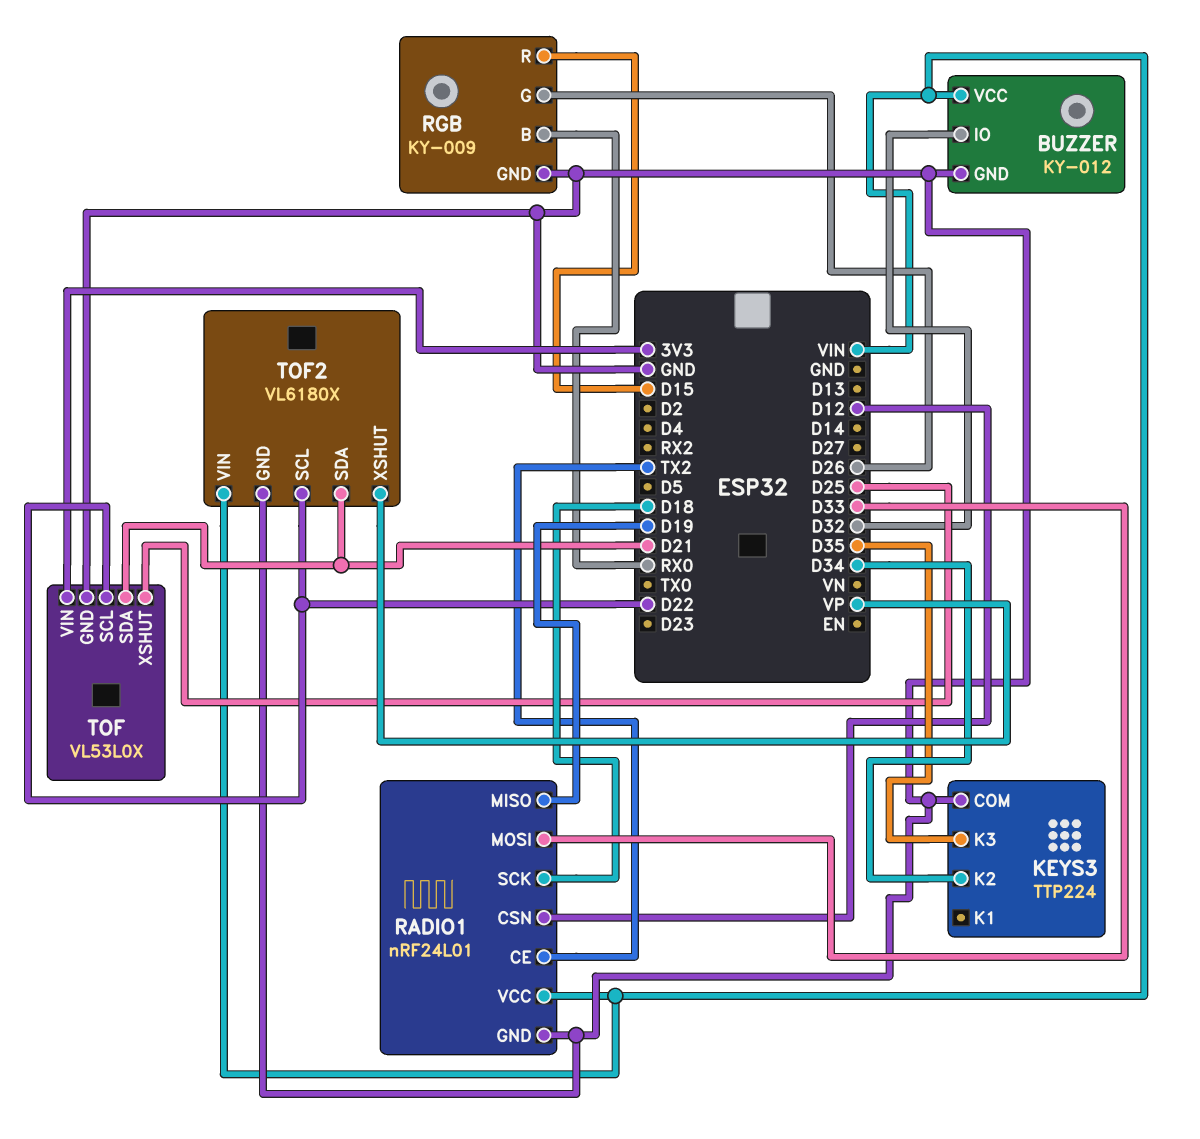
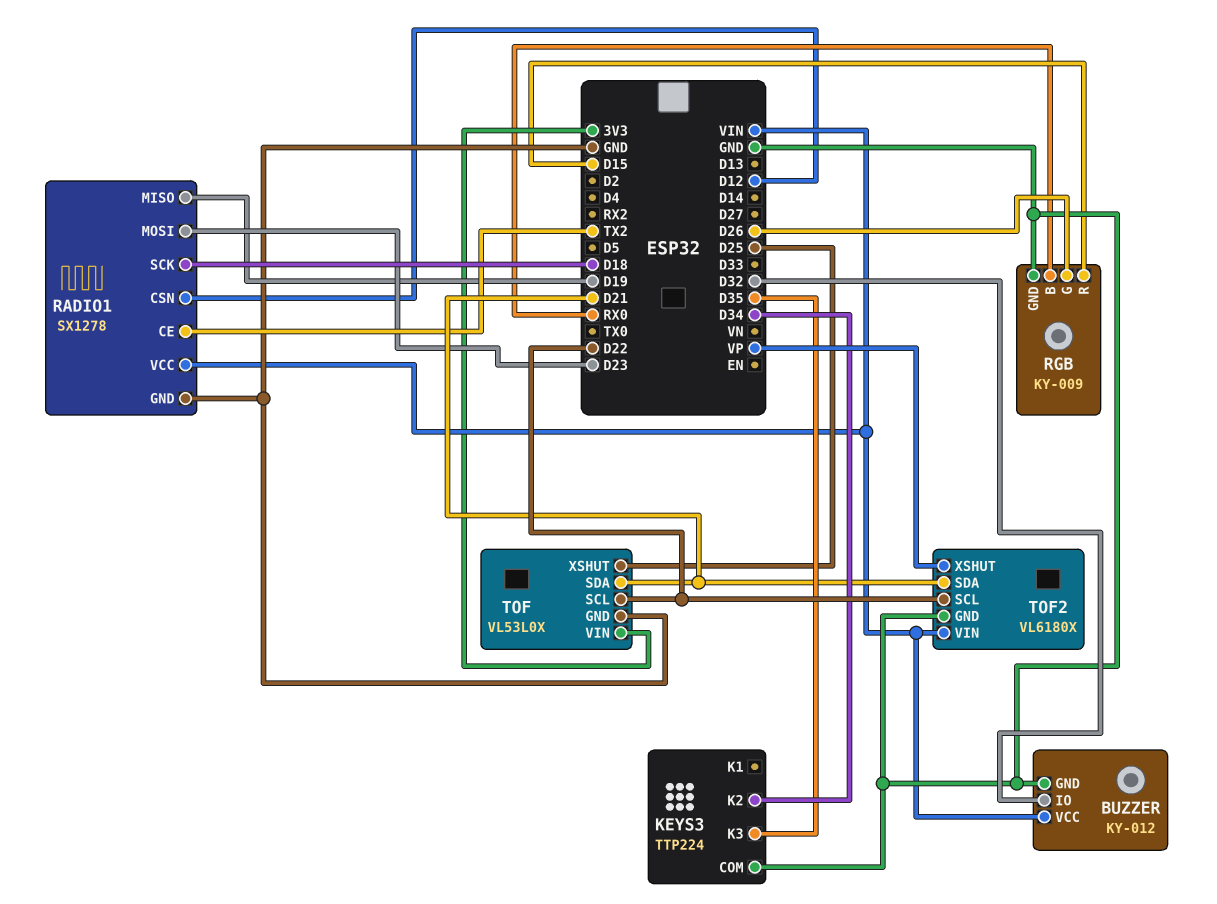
RADIO1: nRF24L01 -> SX1278
RADIO1 pin MOSI: D33 -> D23

